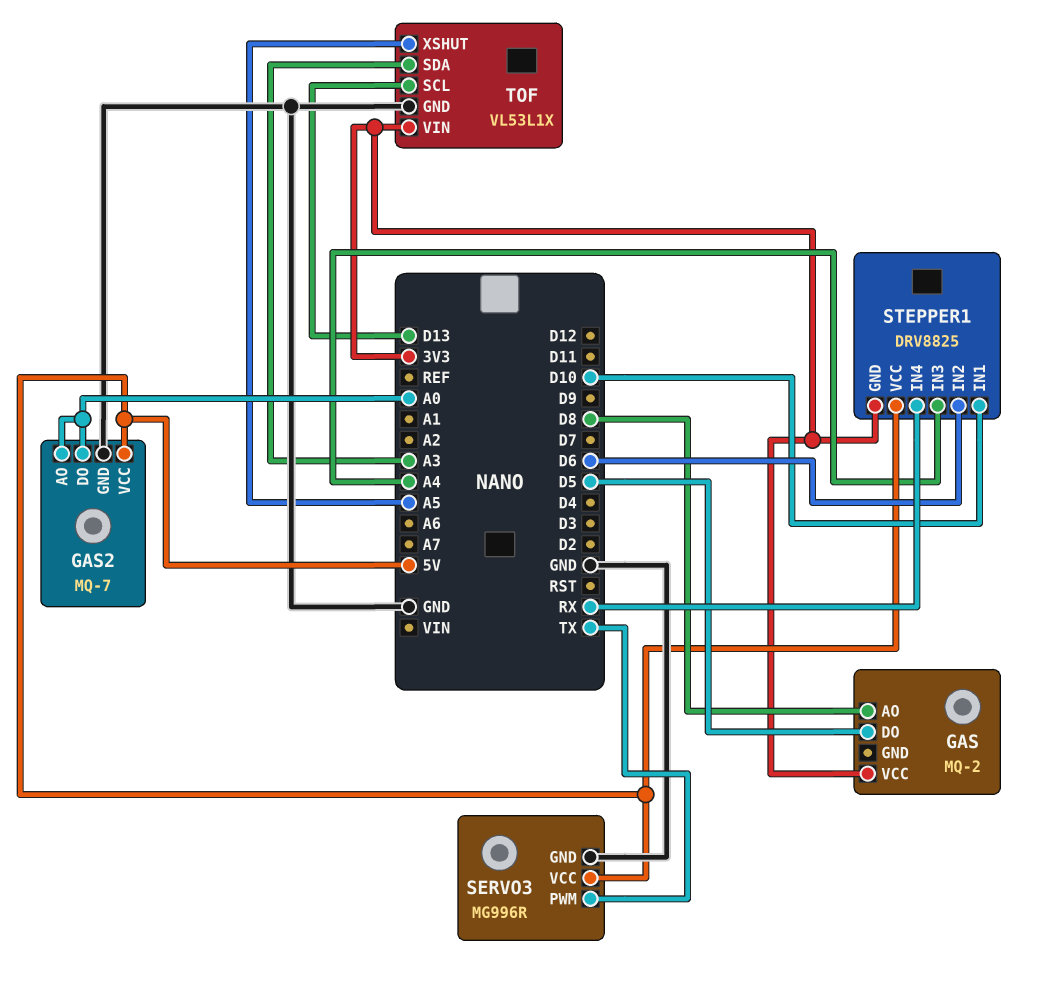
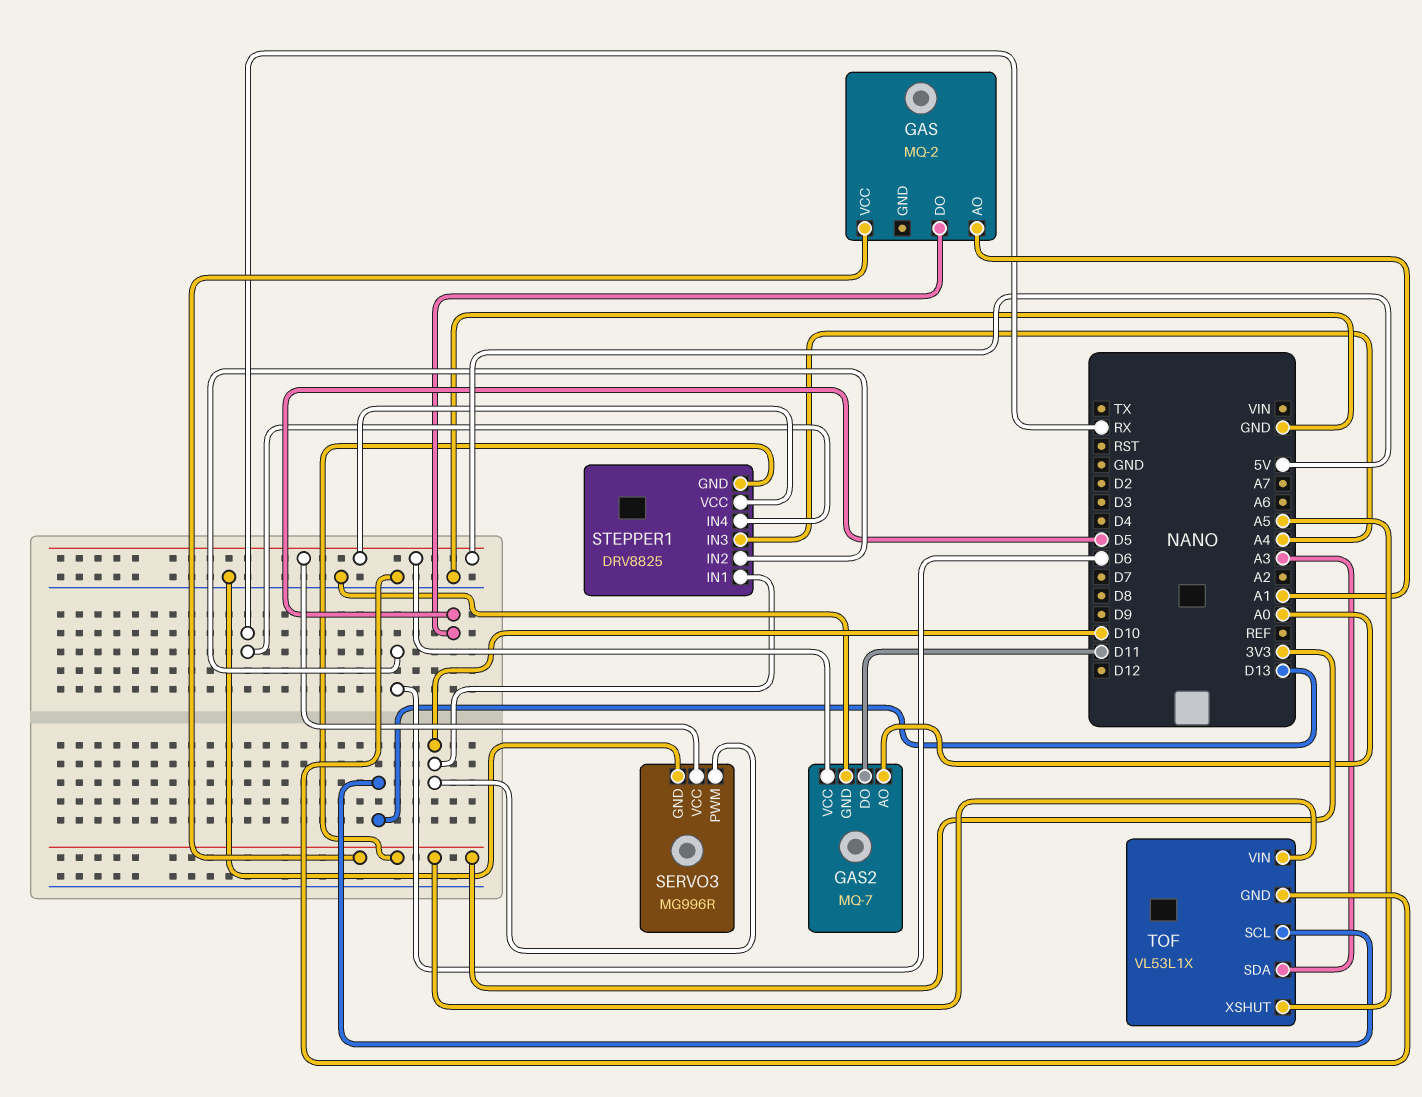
GAS pin AO: D8 -> A1
GAS2 pin DO: A0 -> D11
SERVO3 pin PWM: TX -> D10

